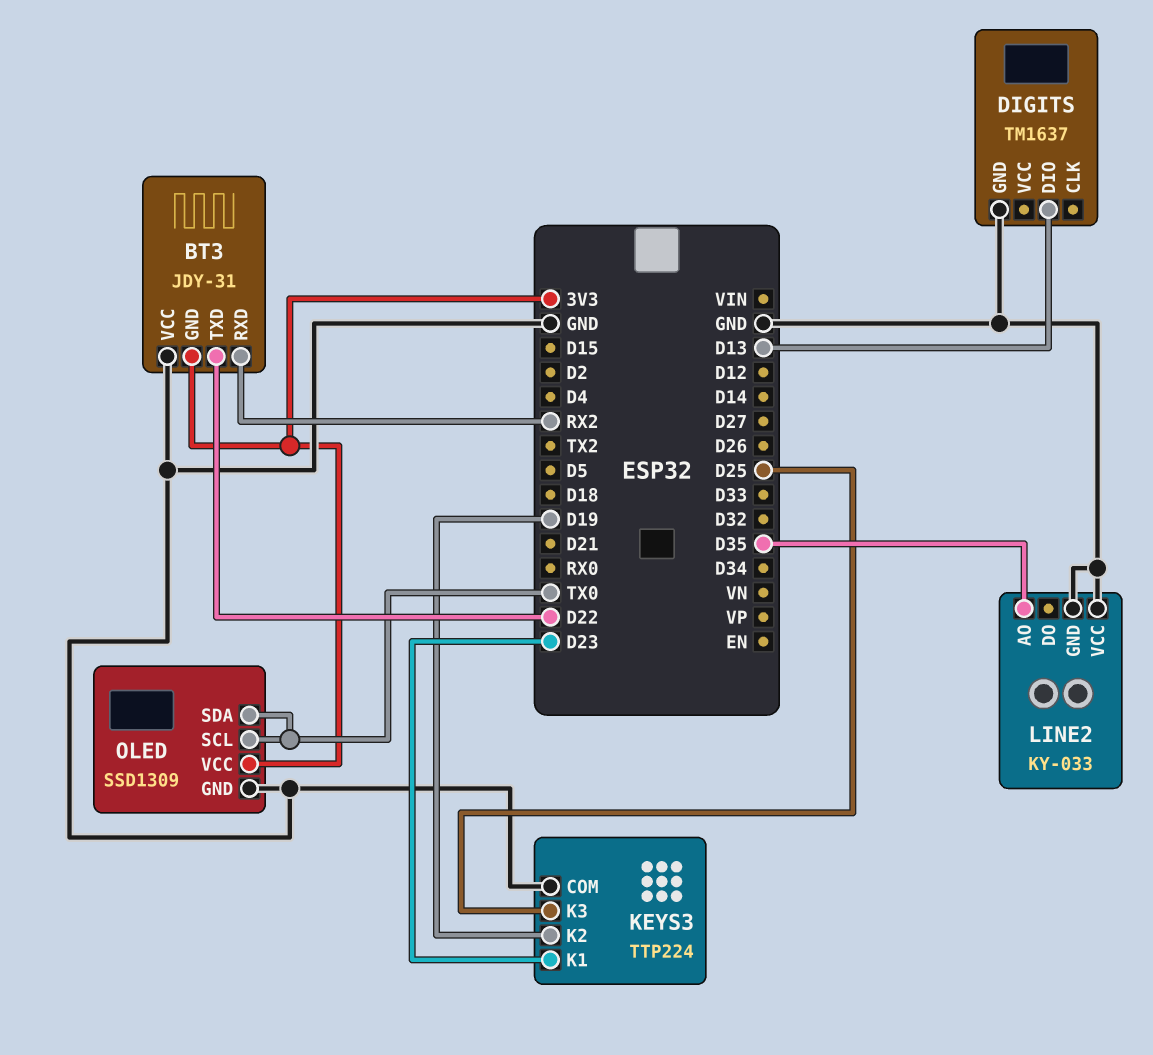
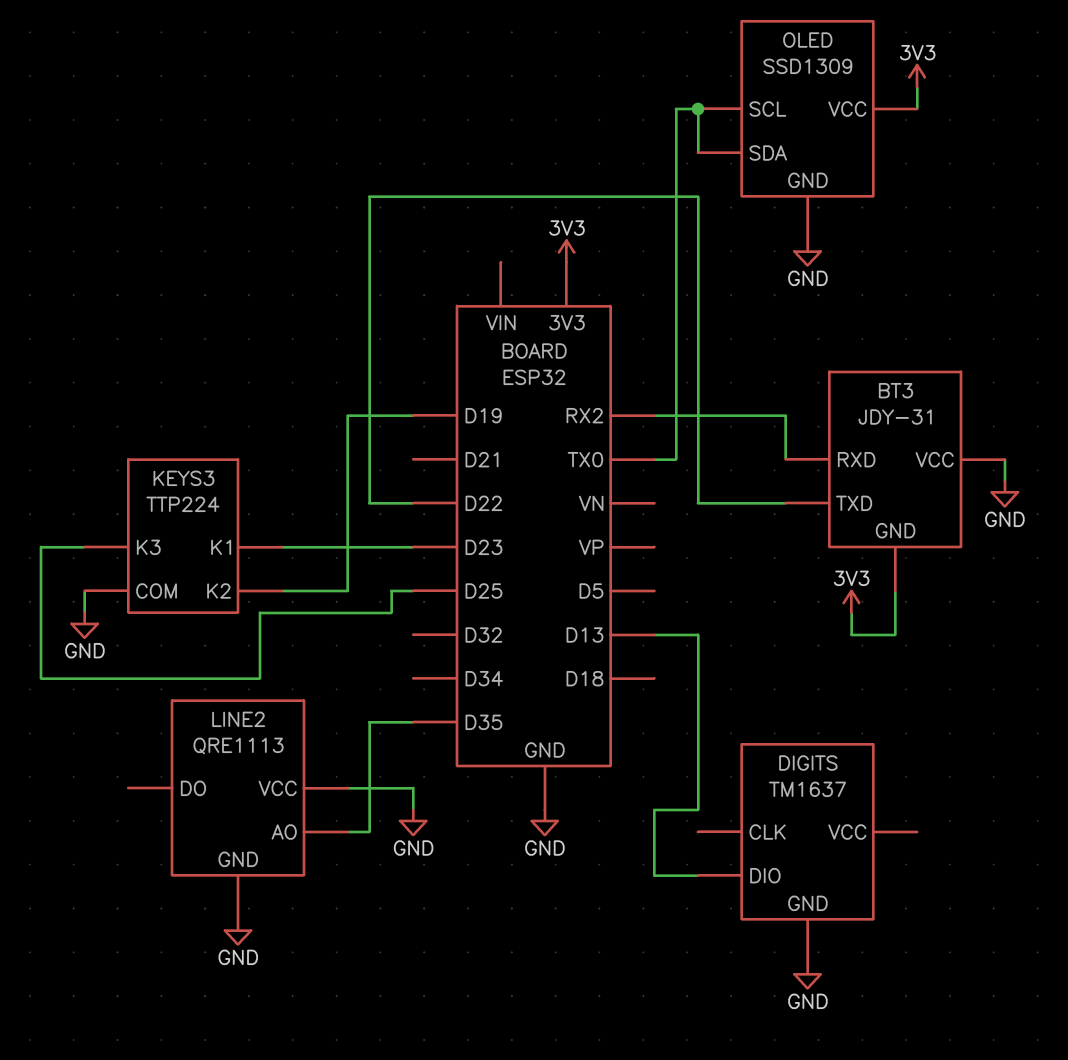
LINE2: KY-033 -> QRE1113

